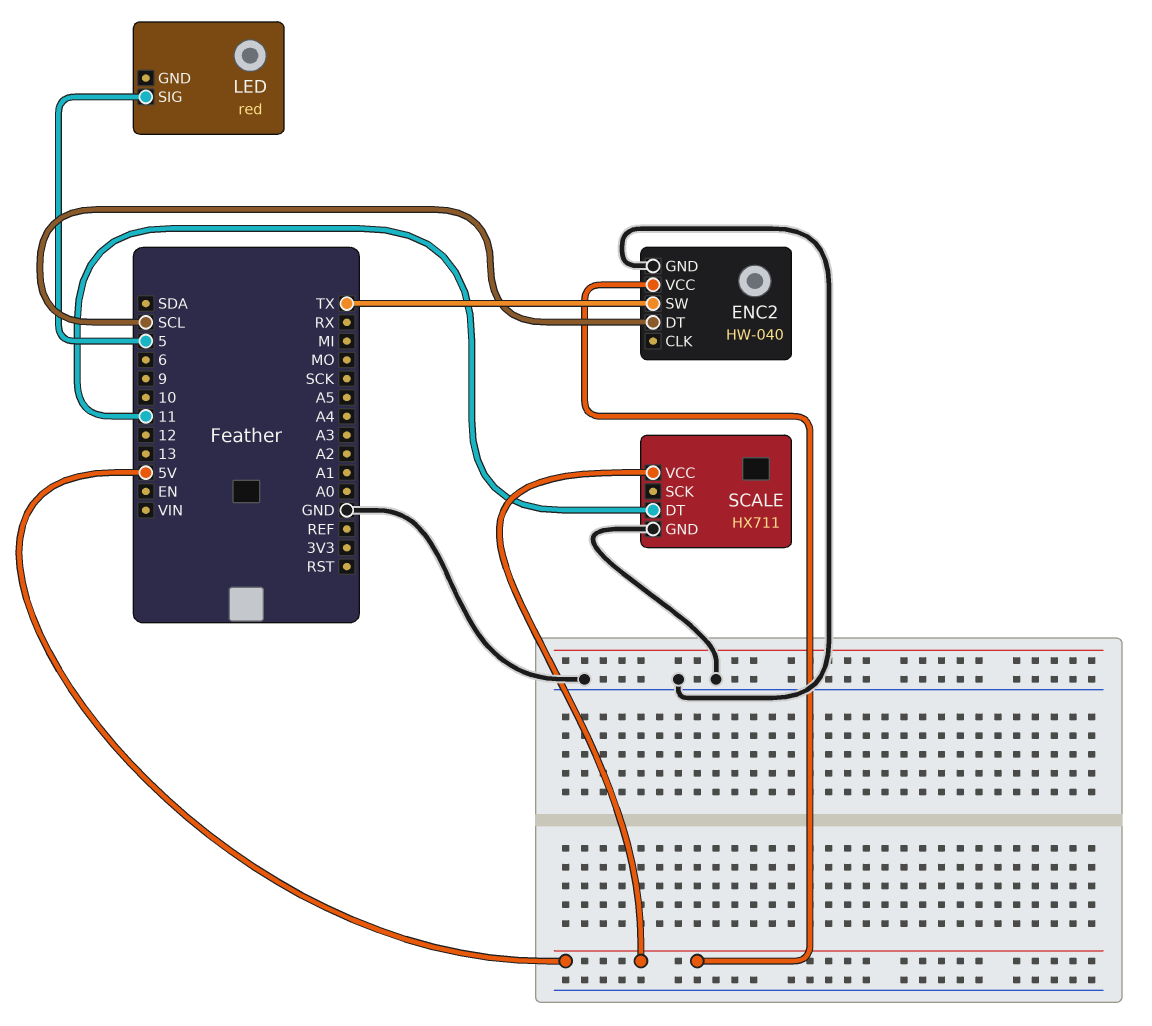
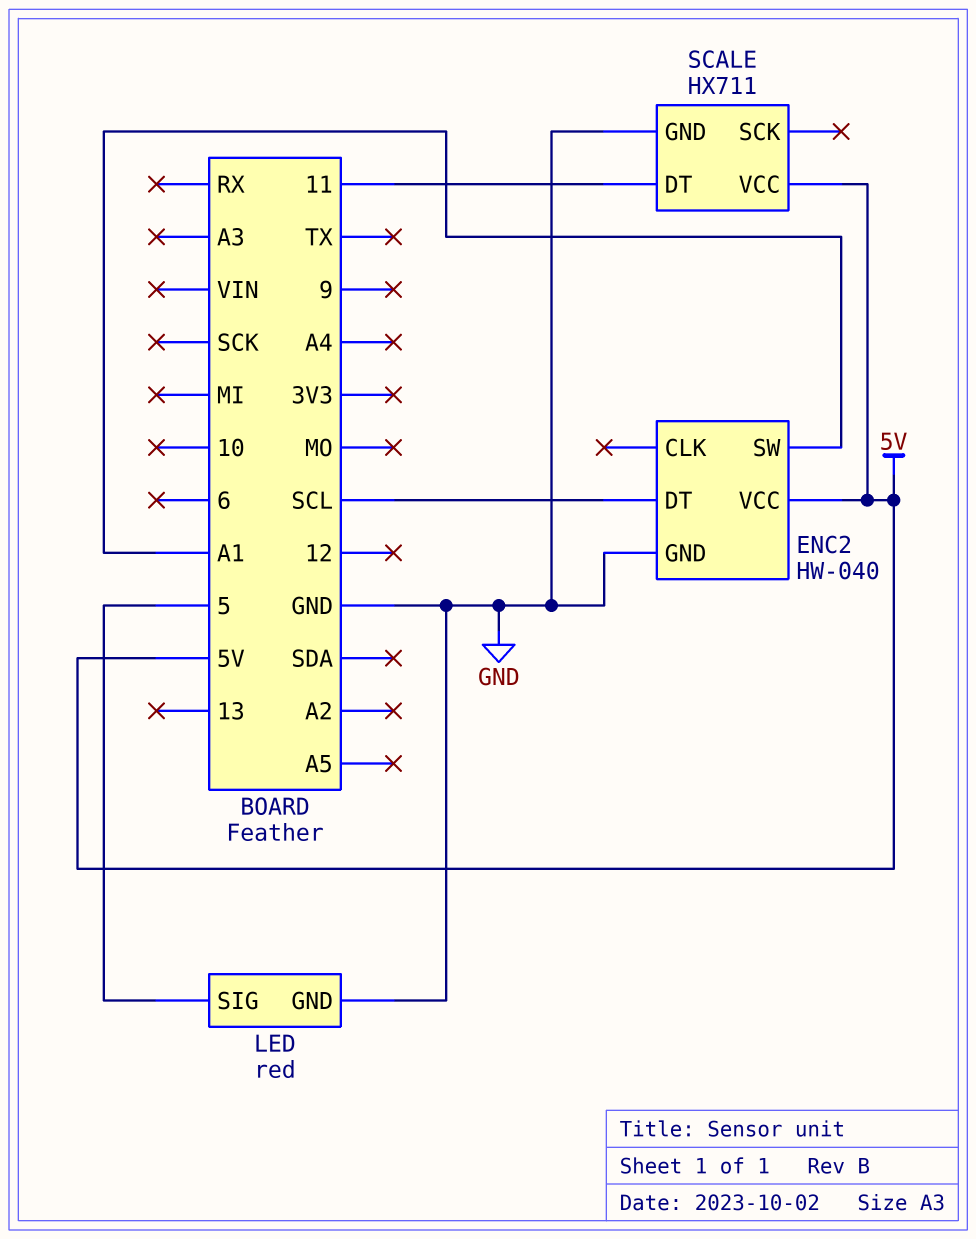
ENC2 pin SW: TX -> A1
LED pin GND: none -> GND

